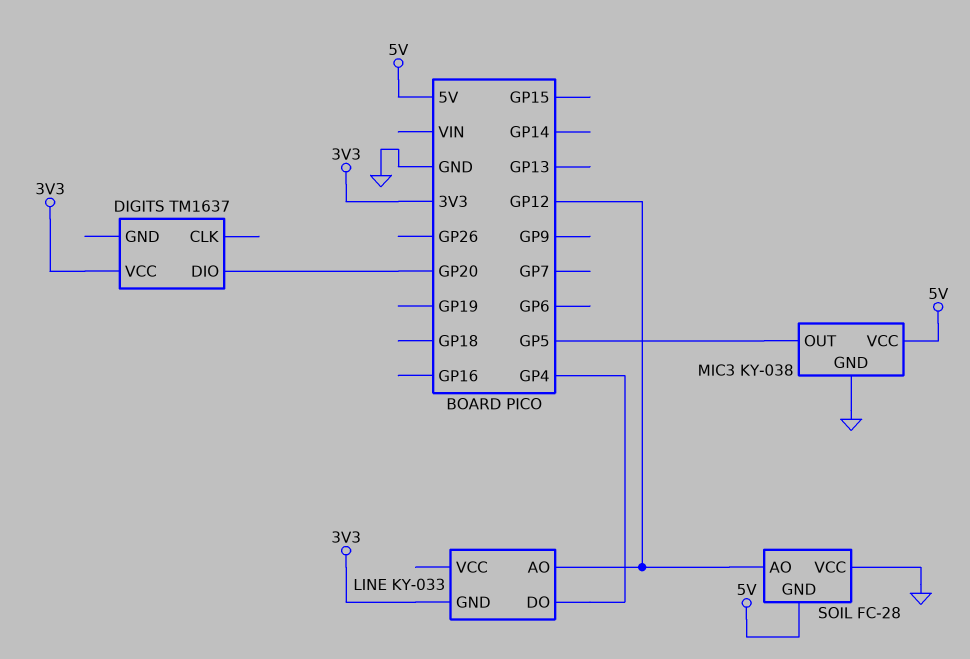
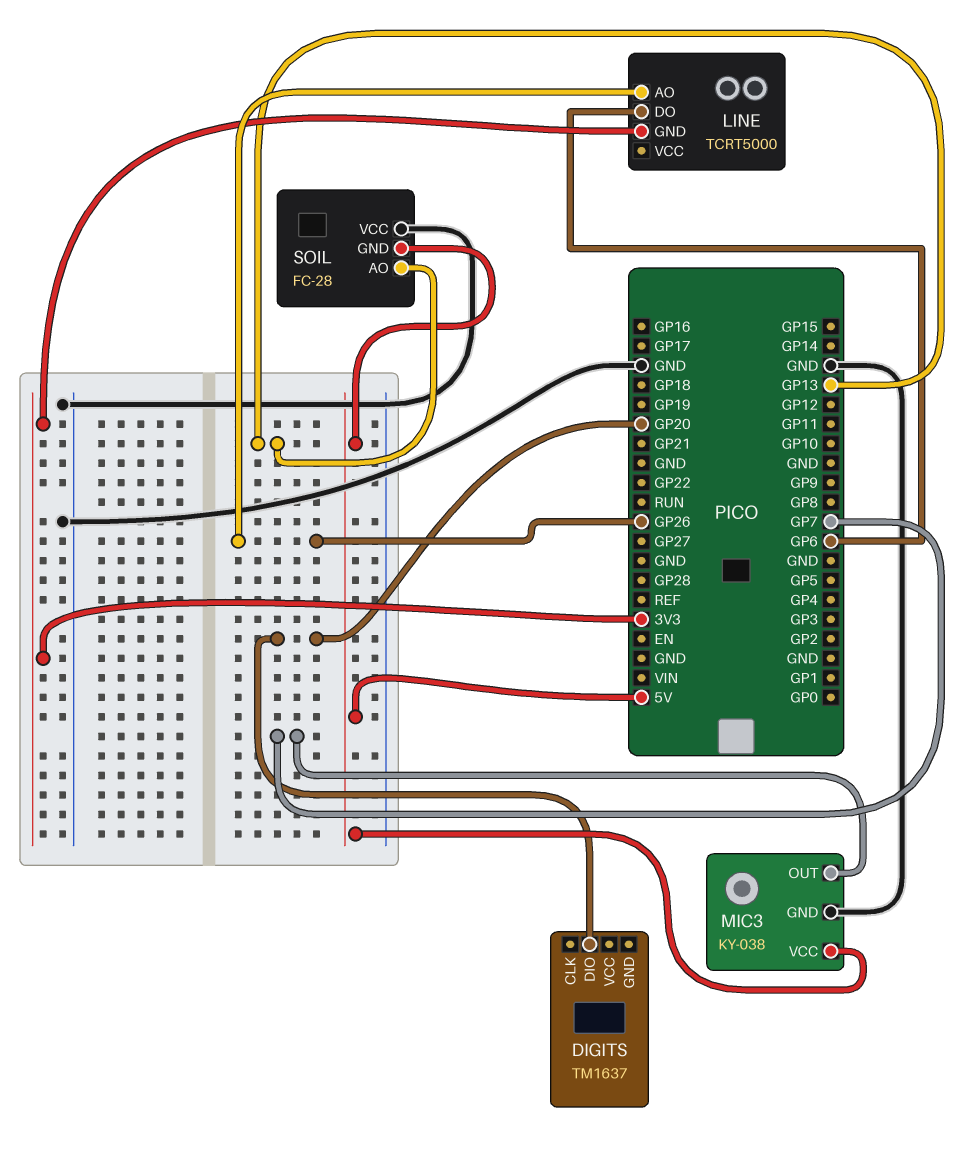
DIGITS pin VCC: 3V3 -> none
LINE: KY-033 -> TCRT5000
LINE pin AO: GP12 -> GP26
LINE pin DO: GP4 -> GP6
MIC3 pin OUT: GP5 -> GP7
SOIL pin AO: GP12 -> GP13

